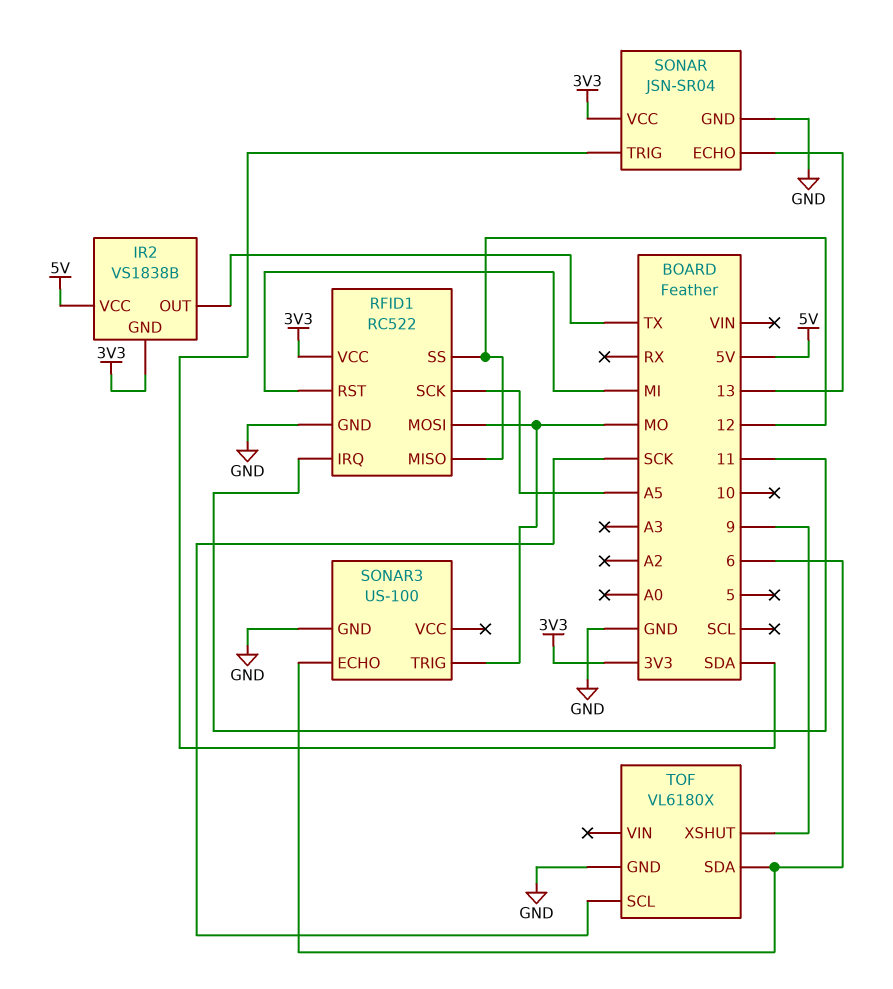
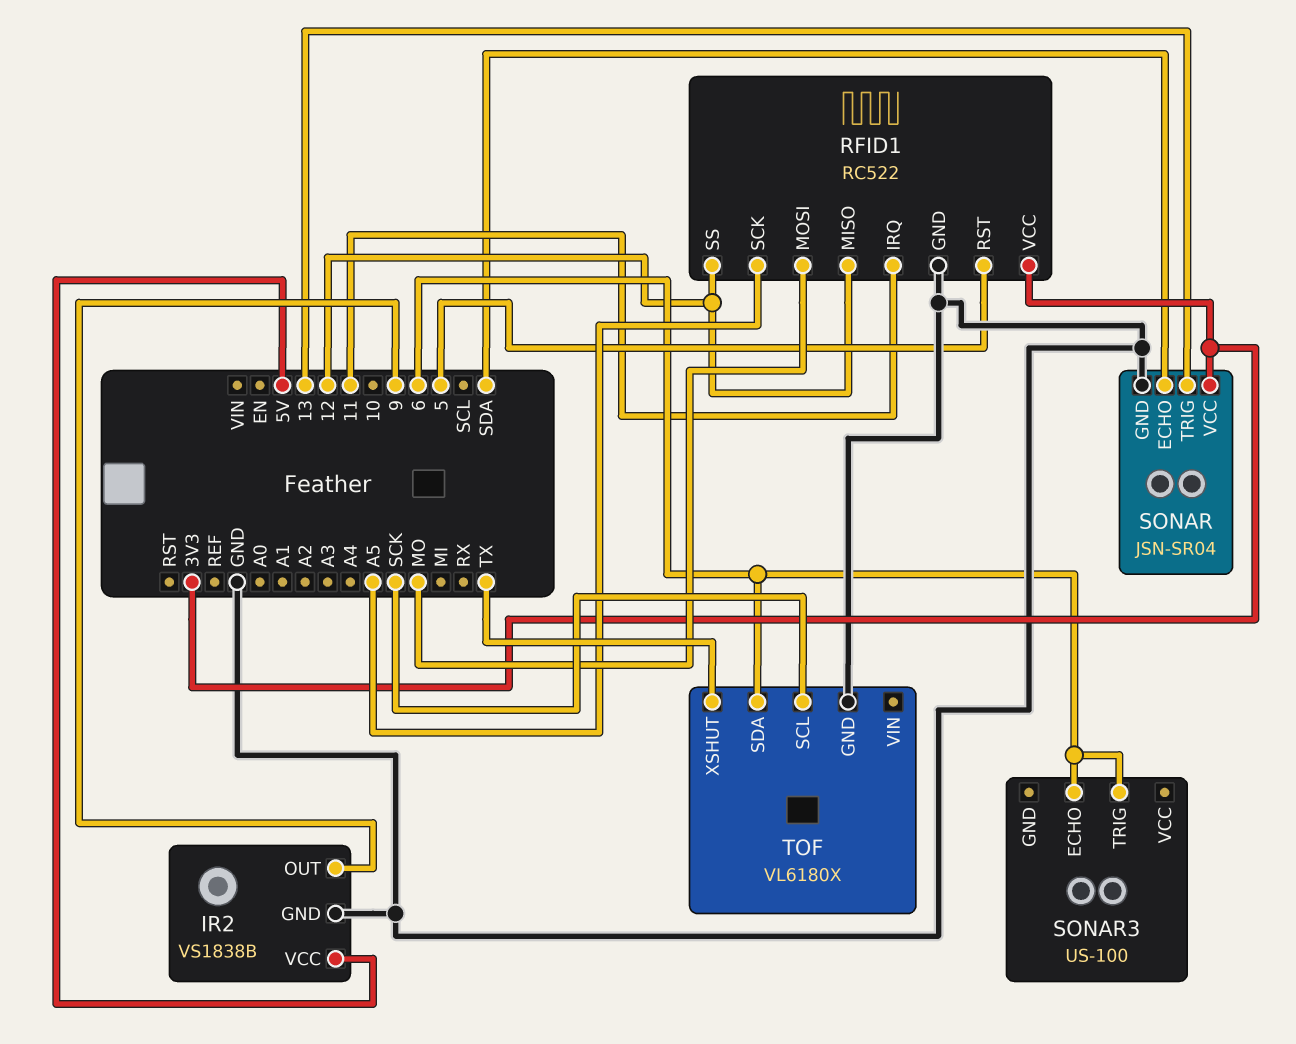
IR2 pin GND: 3V3 -> GND
IR2 pin OUT: TX -> 9
RFID1 pin RST: MI -> 5
SONAR pin ECHO: 13 -> SDA
SONAR pin TRIG: SDA -> 13
SONAR3 pin GND: GND -> none
SONAR3 pin TRIG: MO -> 6
TOF pin XSHUT: 9 -> TX

